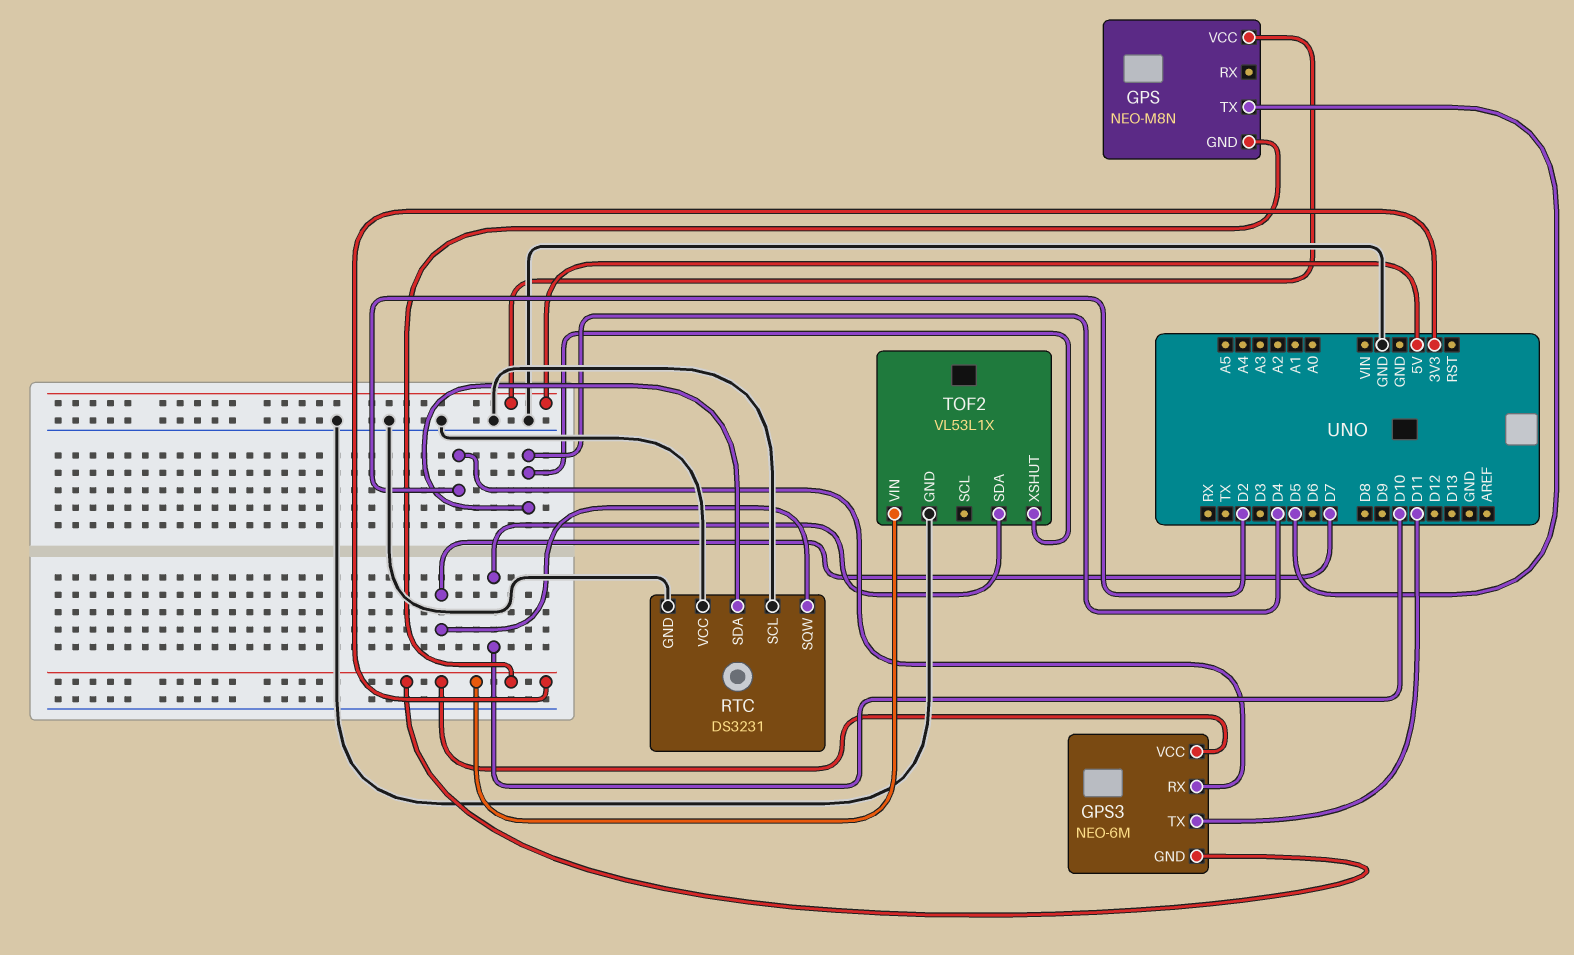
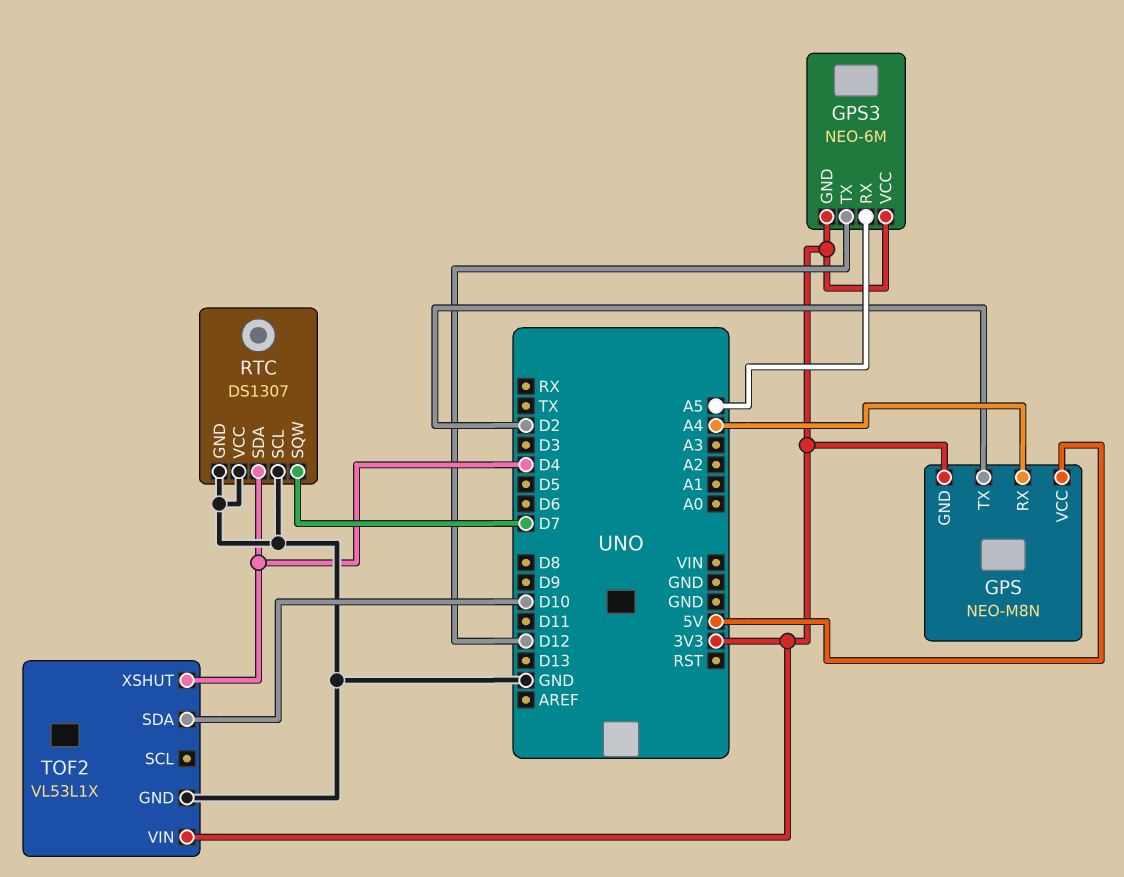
GPS pin RX: none -> A4
GPS pin TX: D5 -> D2
GPS3 pin RX: D2 -> A5
GPS3 pin TX: D11 -> D12
RTC: DS3231 -> DS1307

